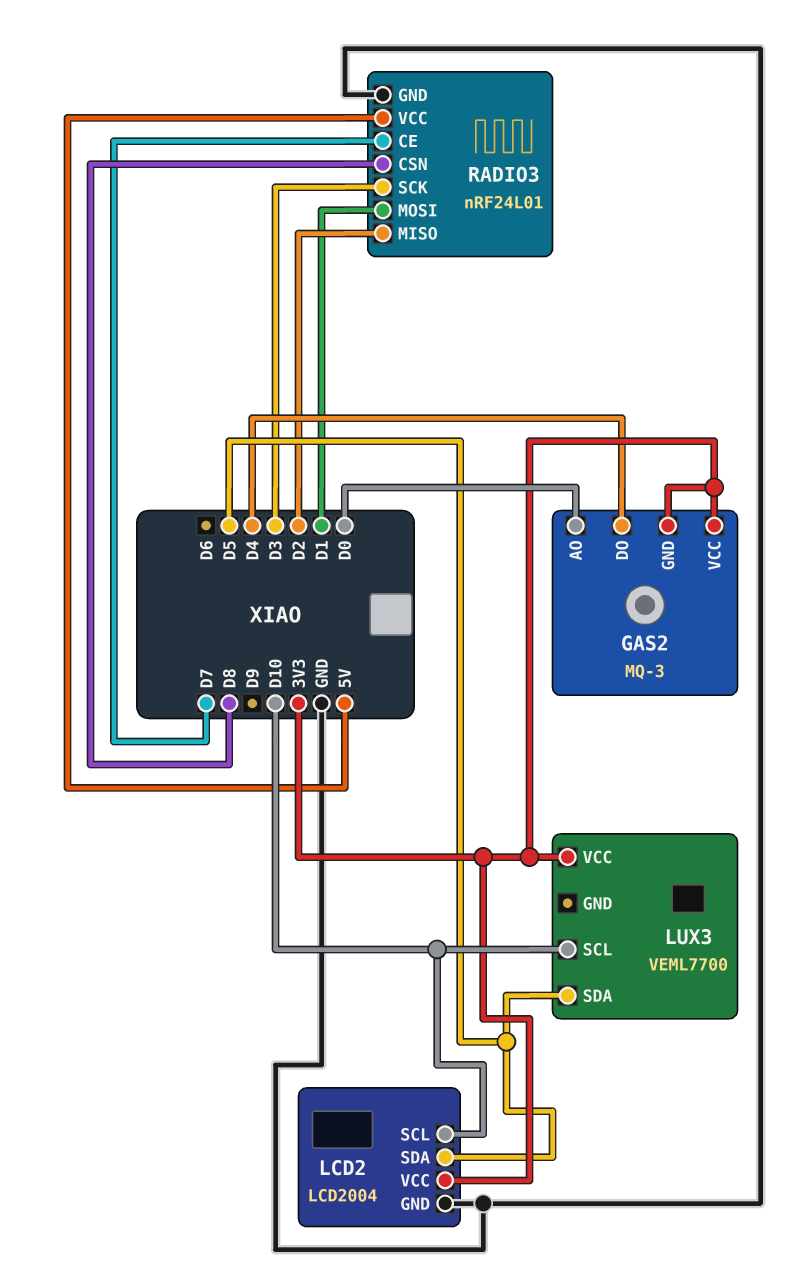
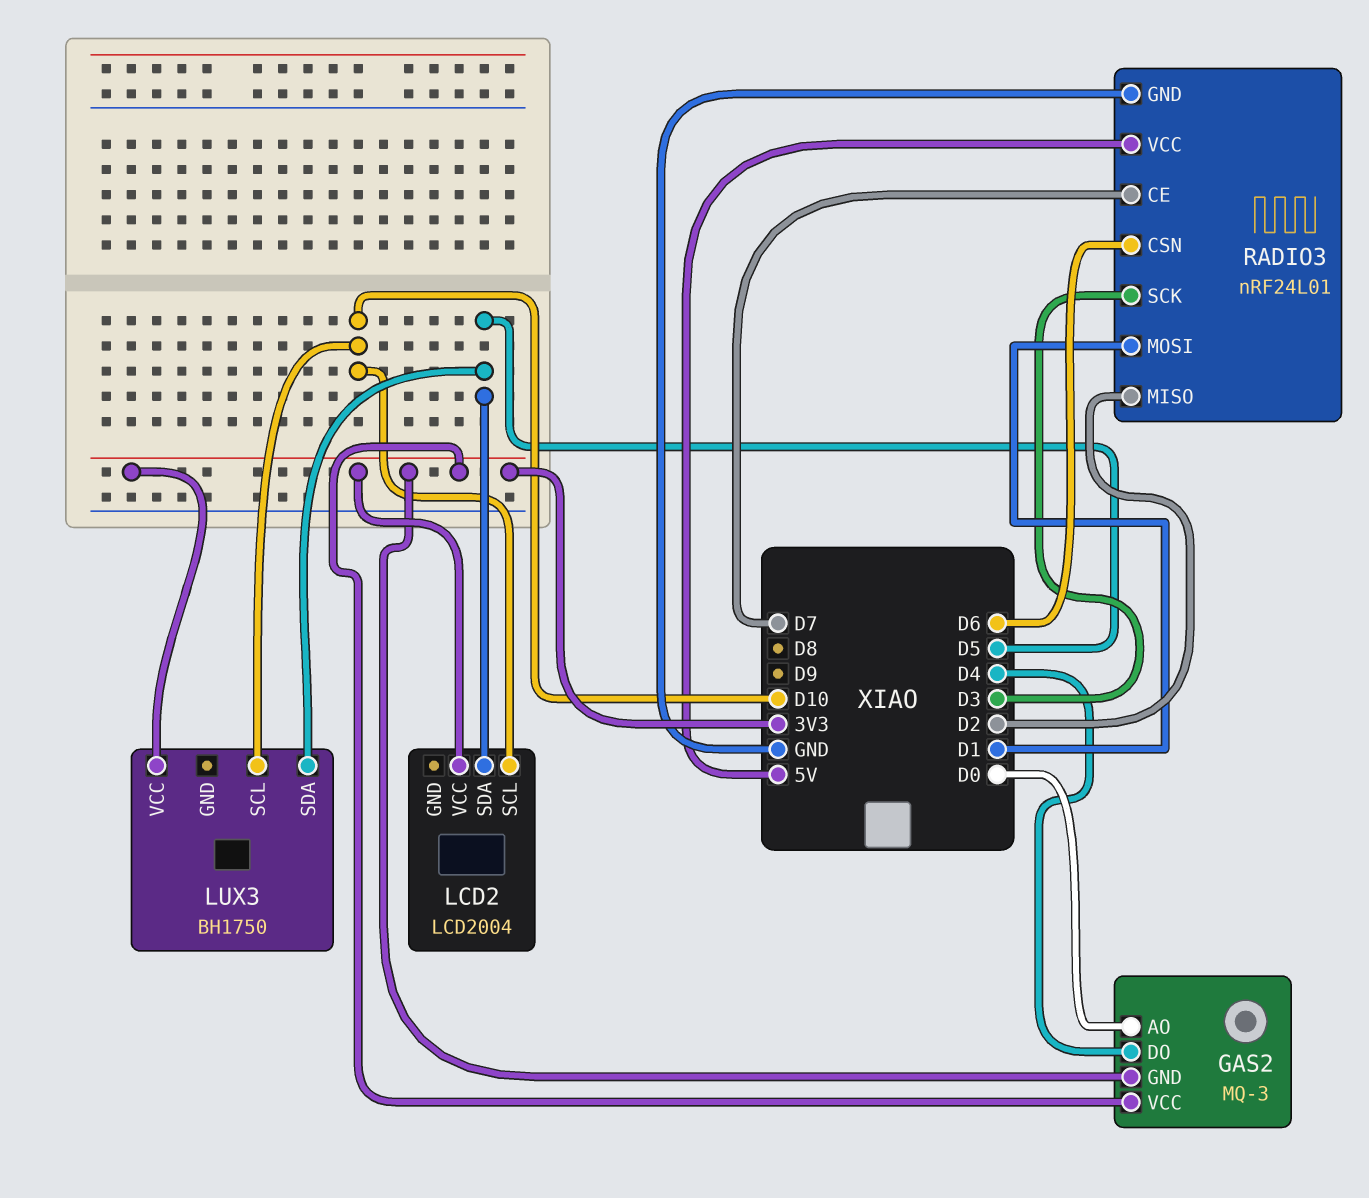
LCD2 pin GND: GND -> none
LUX3: VEML7700 -> BH1750
RADIO3 pin CSN: D8 -> D6

